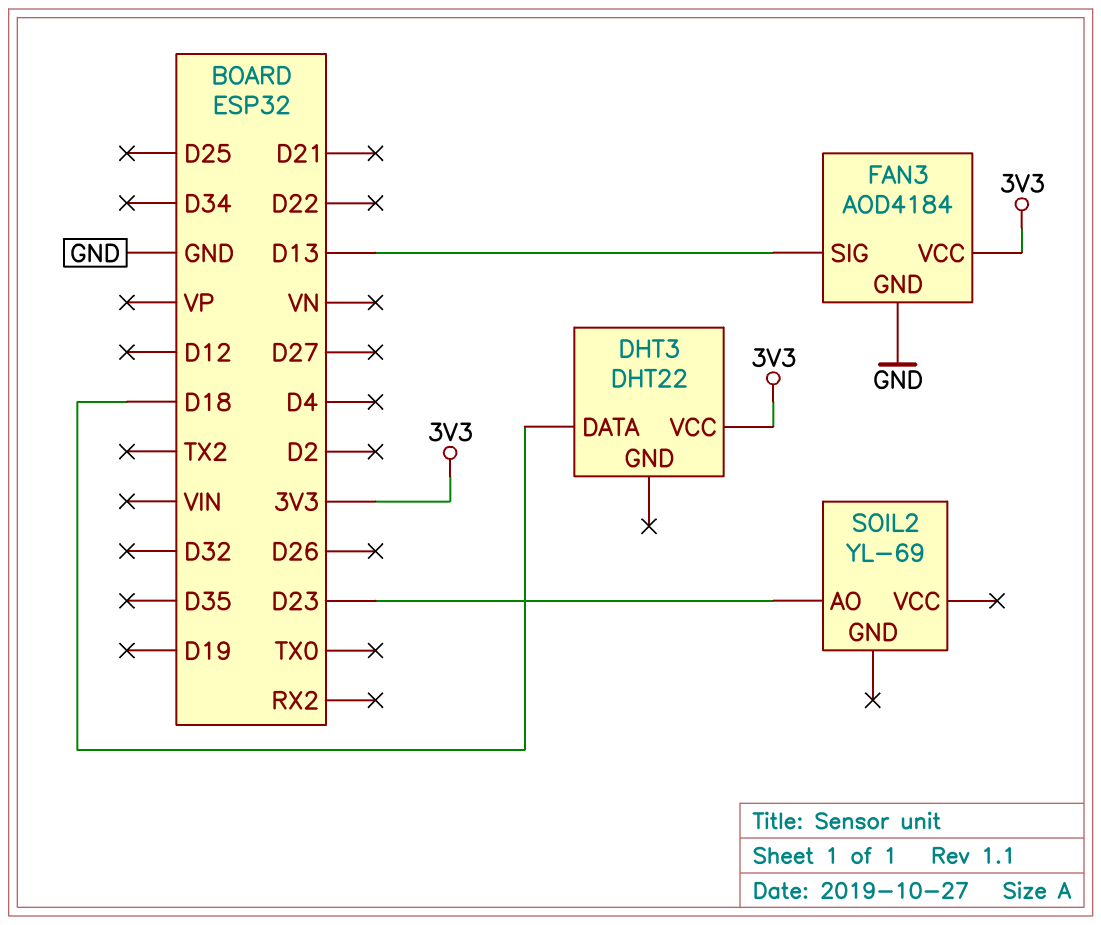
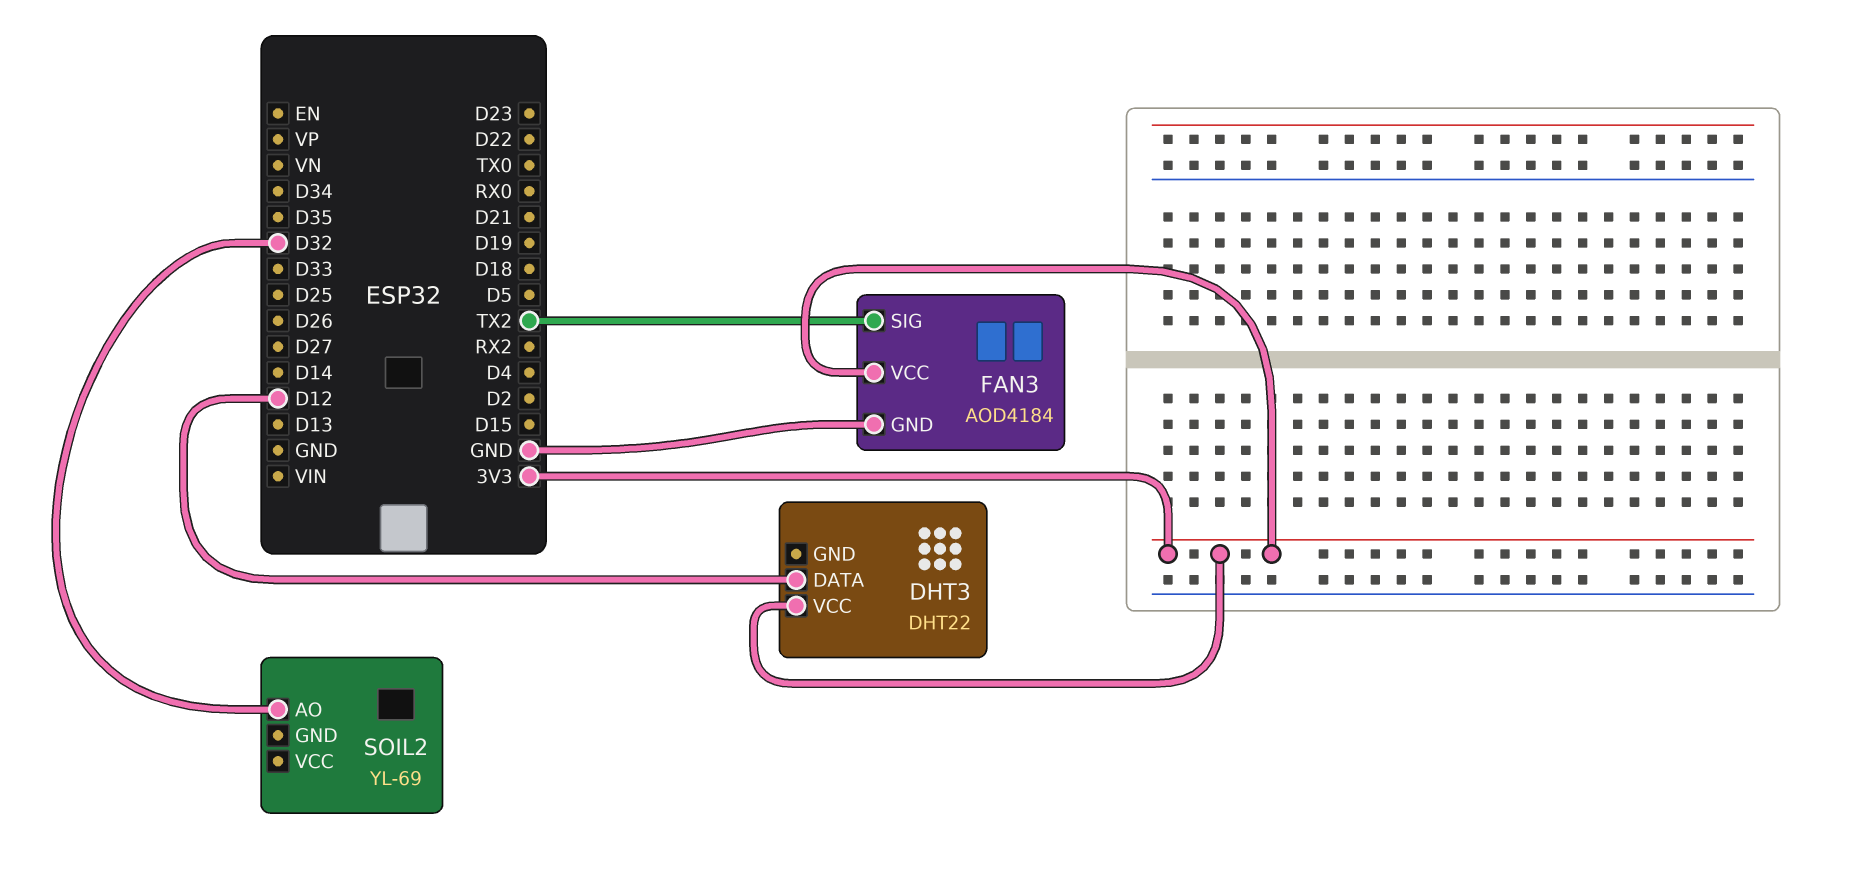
DHT3 pin DATA: D18 -> D12
FAN3 pin SIG: D13 -> TX2
SOIL2 pin AO: D23 -> D32

